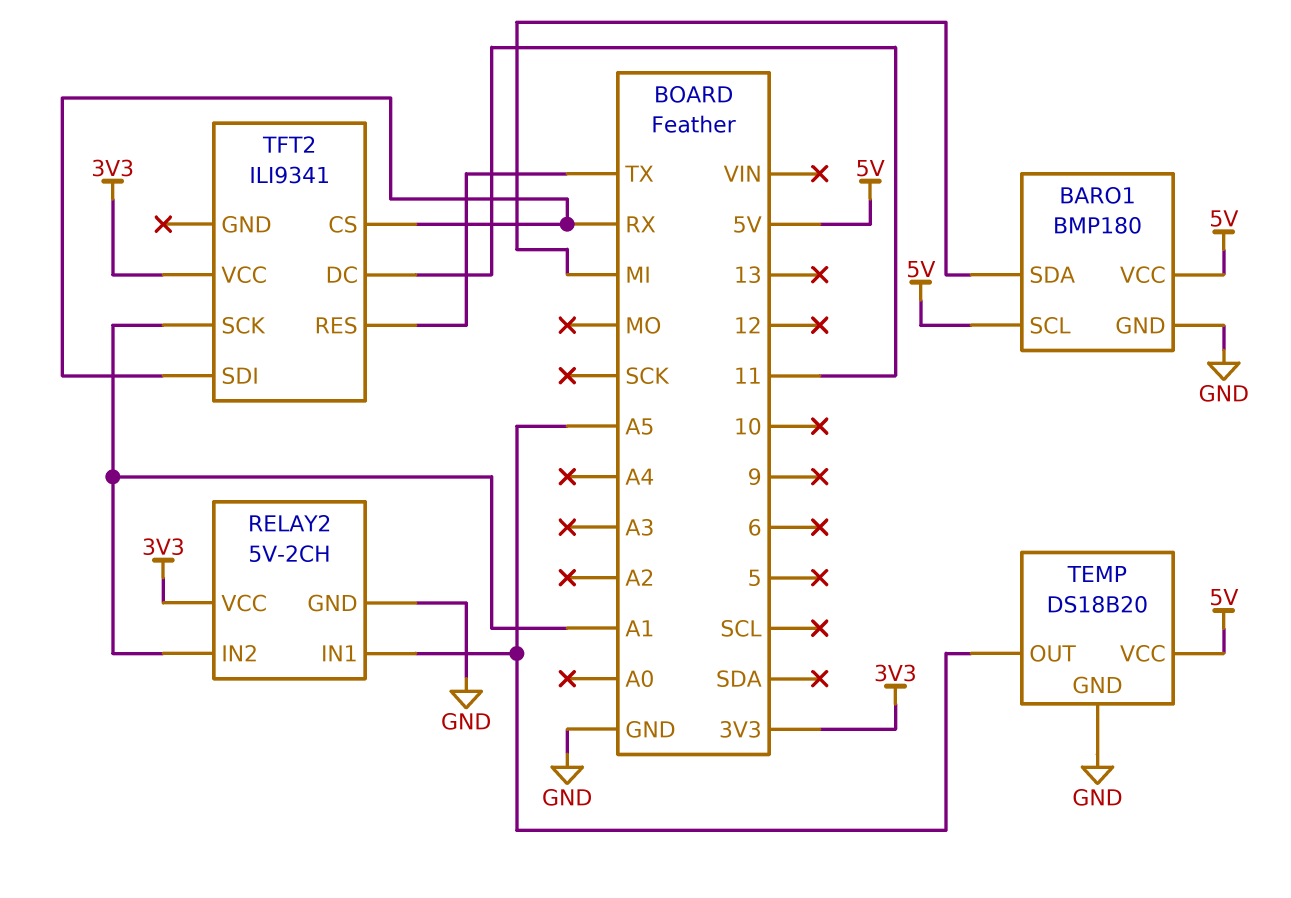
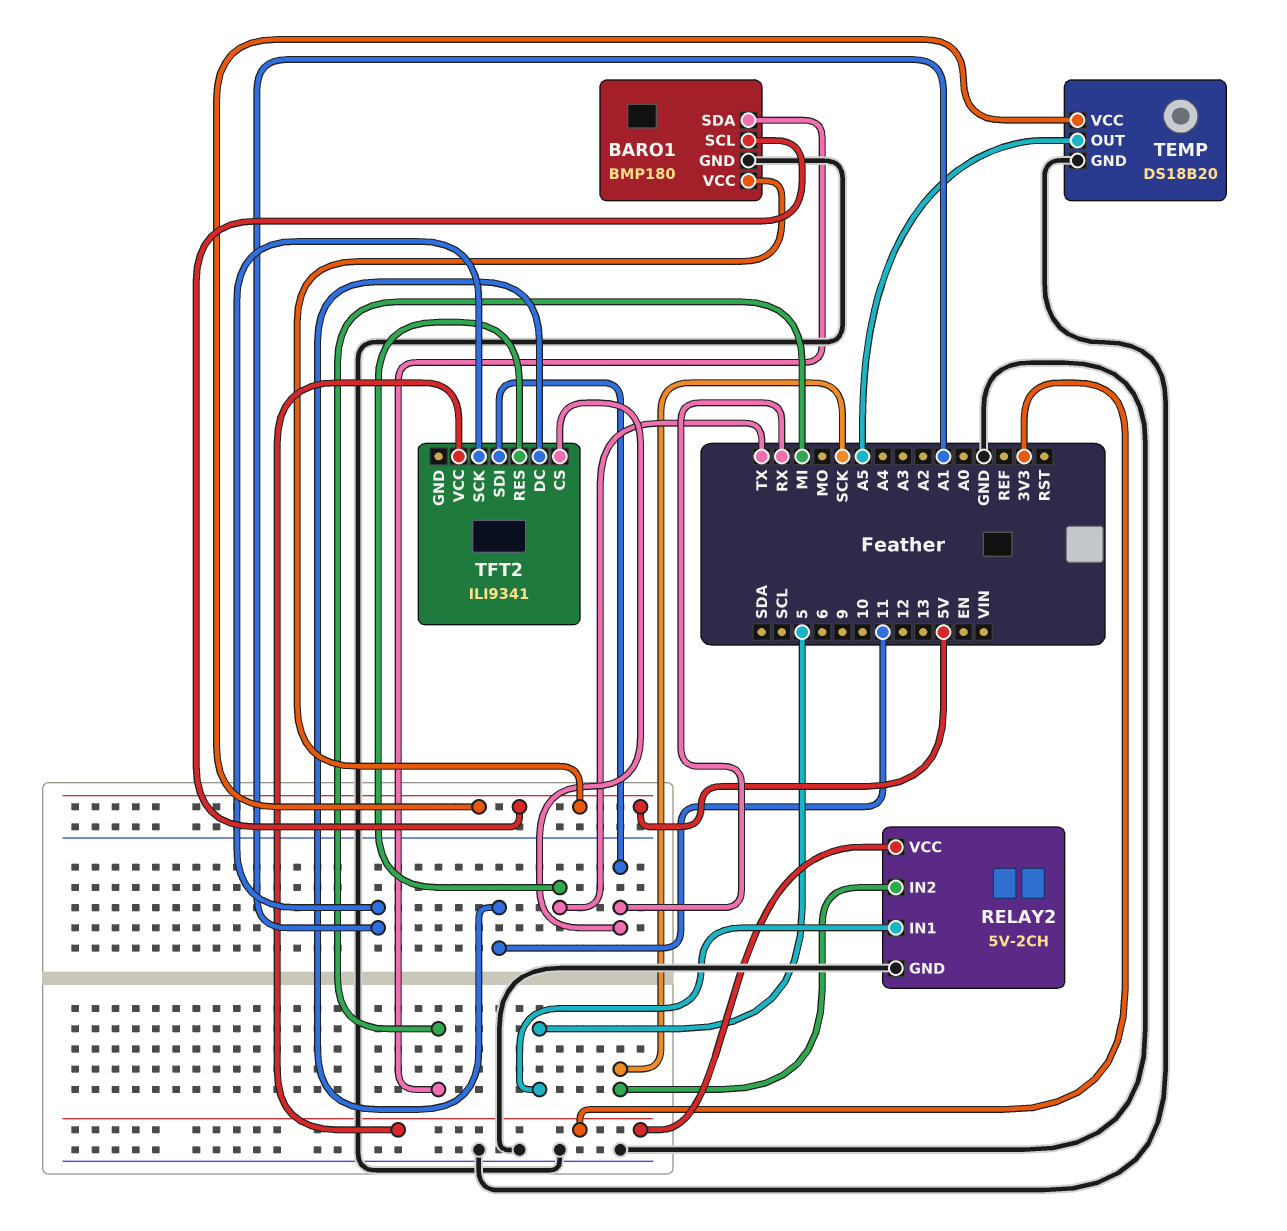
RELAY2 pin IN1: A5 -> 5
RELAY2 pin IN2: A1 -> SCK

